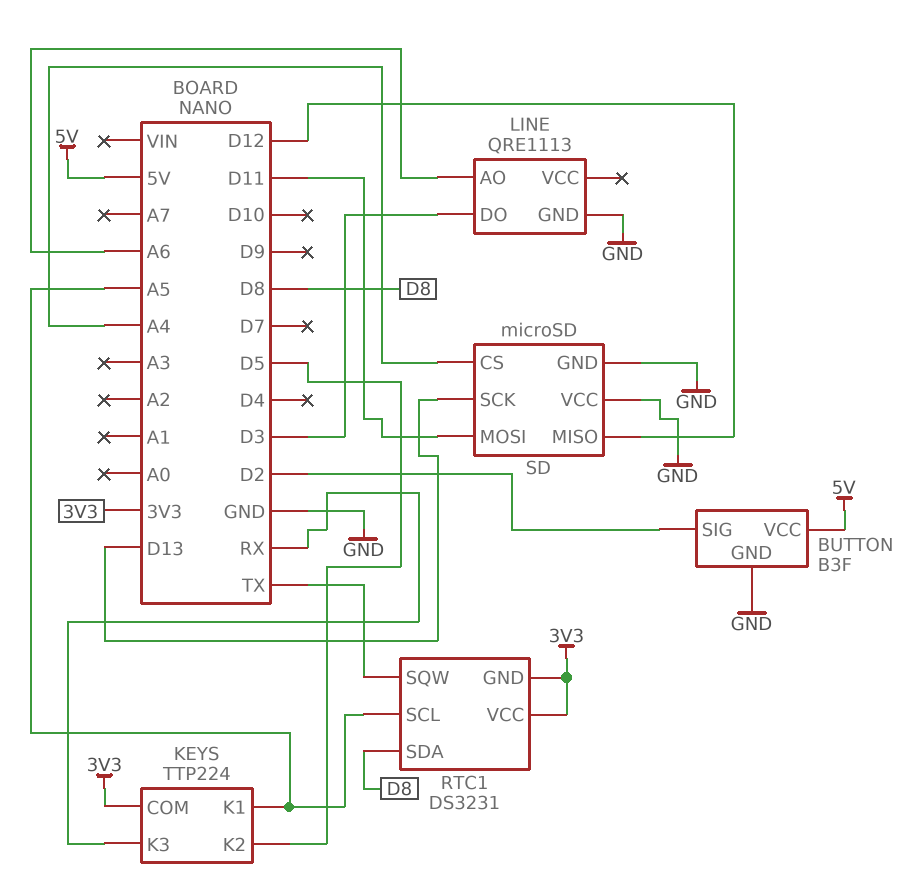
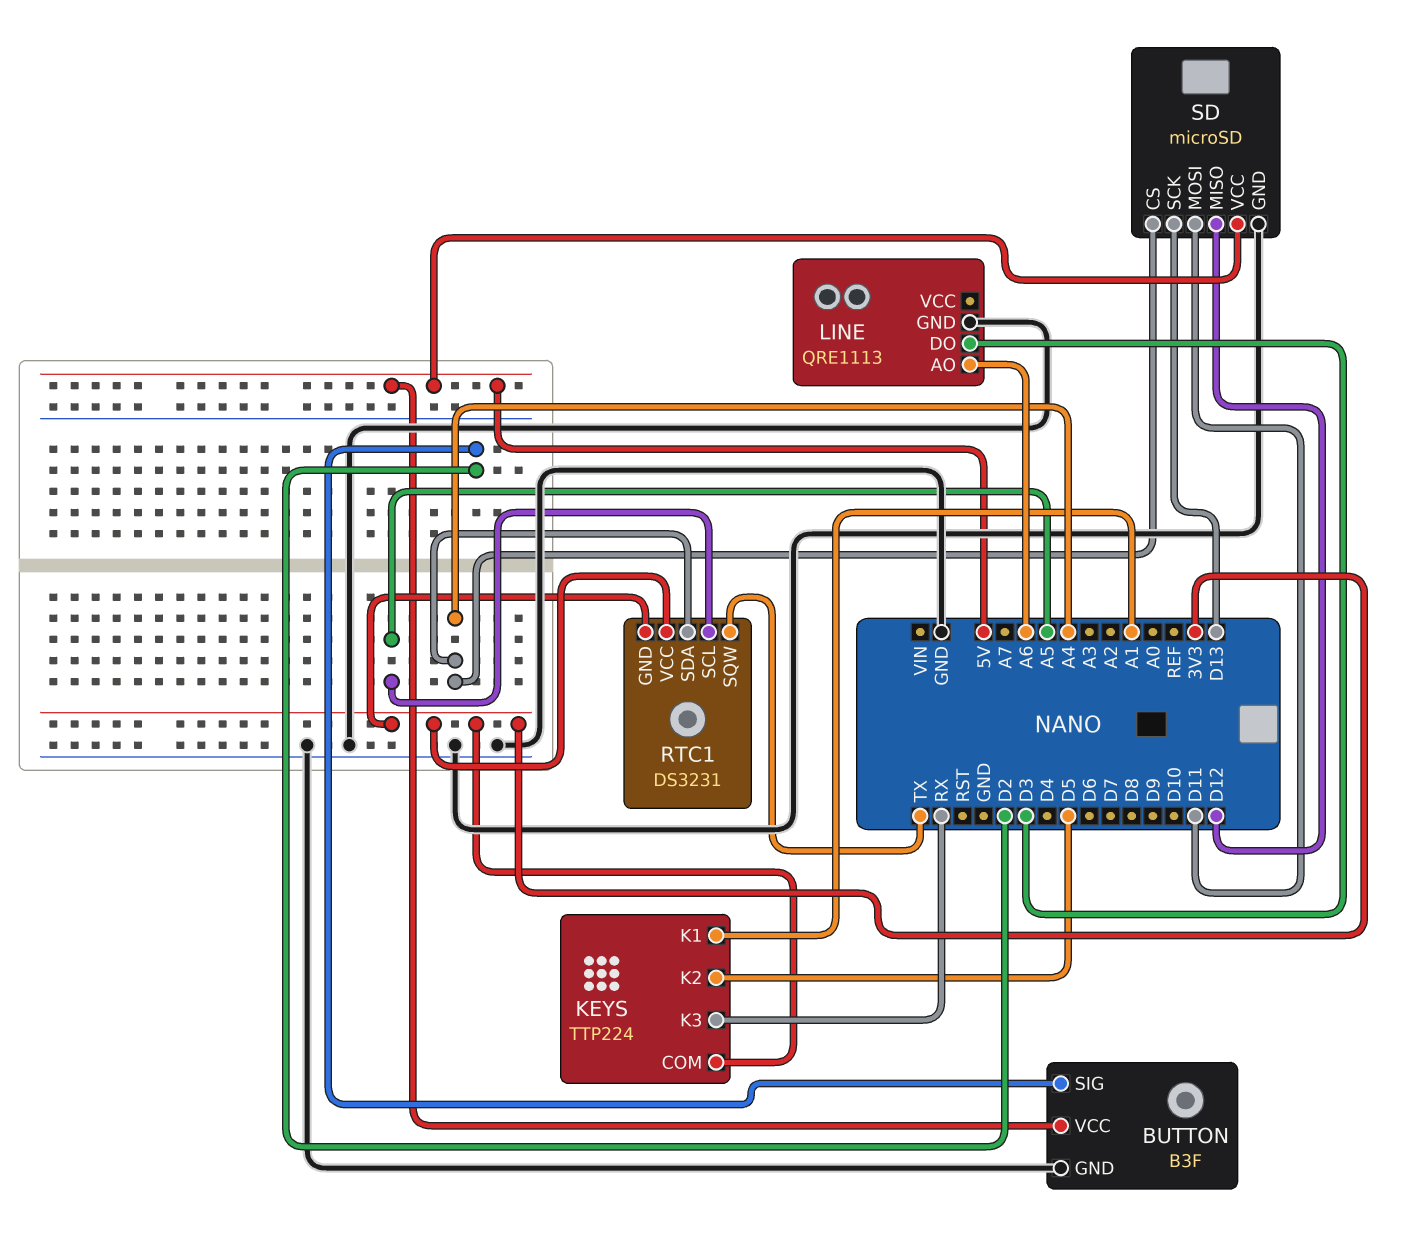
KEYS pin K1: A5 -> A1
RTC1 pin SDA: D8 -> A4
SD pin VCC: GND -> 5V

